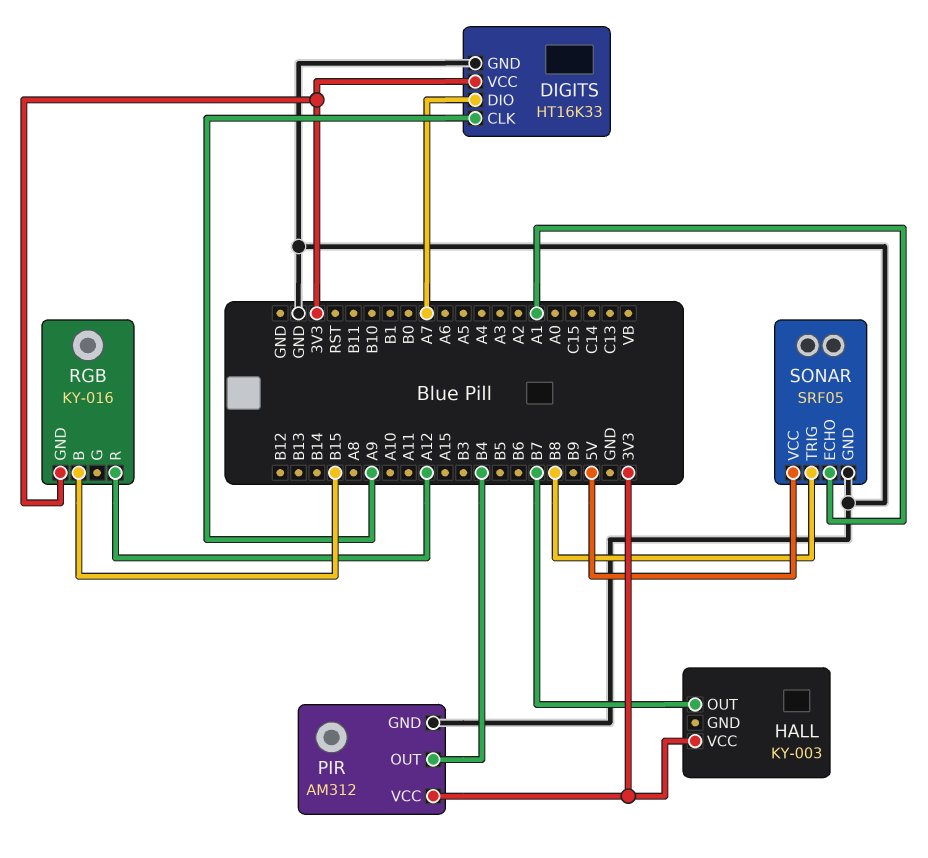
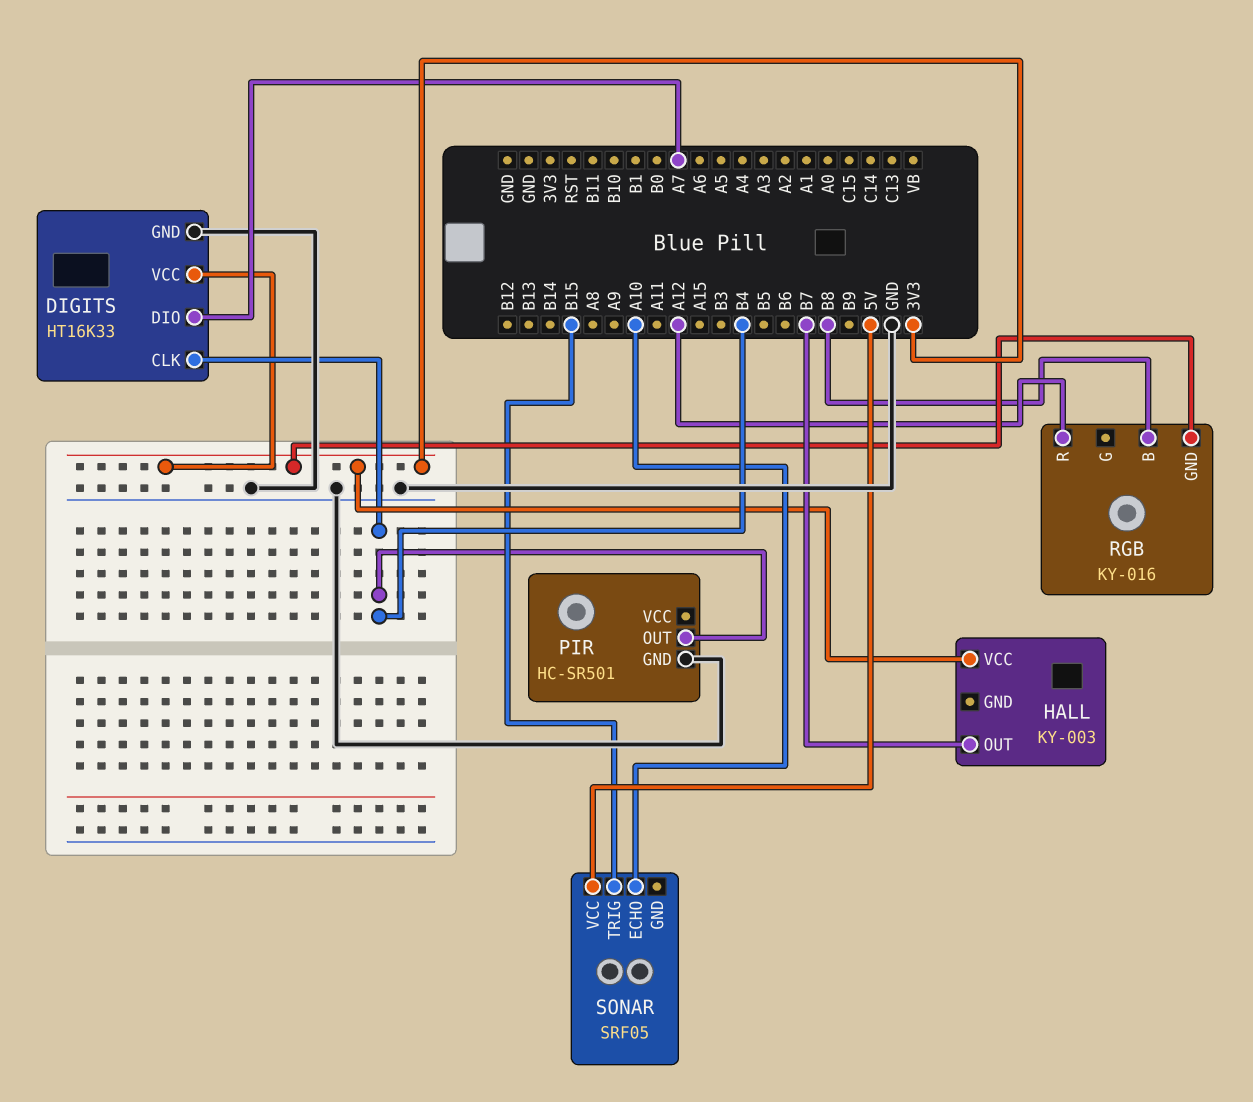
DIGITS pin CLK: A9 -> B4
PIR: AM312 -> HC-SR501
PIR pin VCC: 3V3 -> none
RGB pin B: B15 -> B8
SONAR pin ECHO: A1 -> A10
SONAR pin GND: GND -> none
SONAR pin TRIG: B8 -> B15

